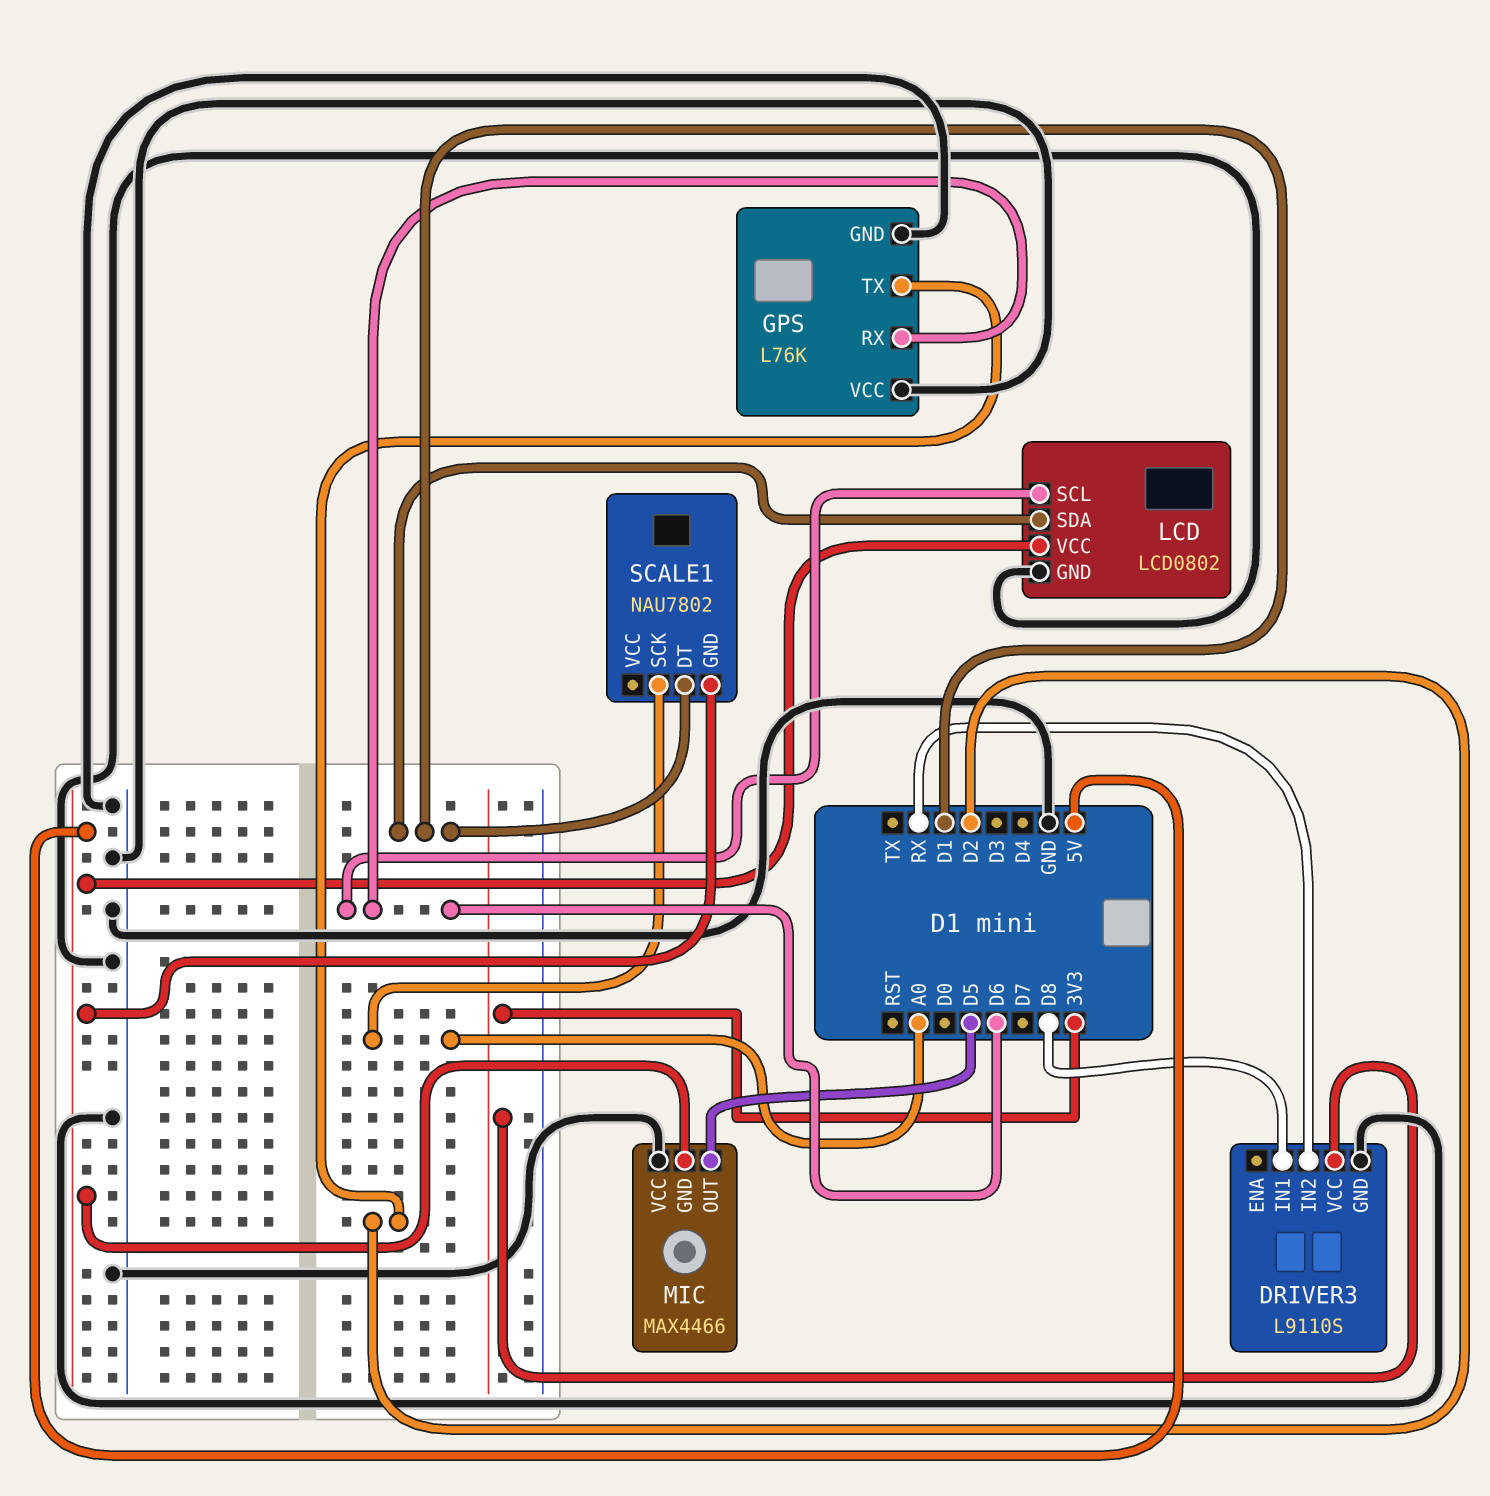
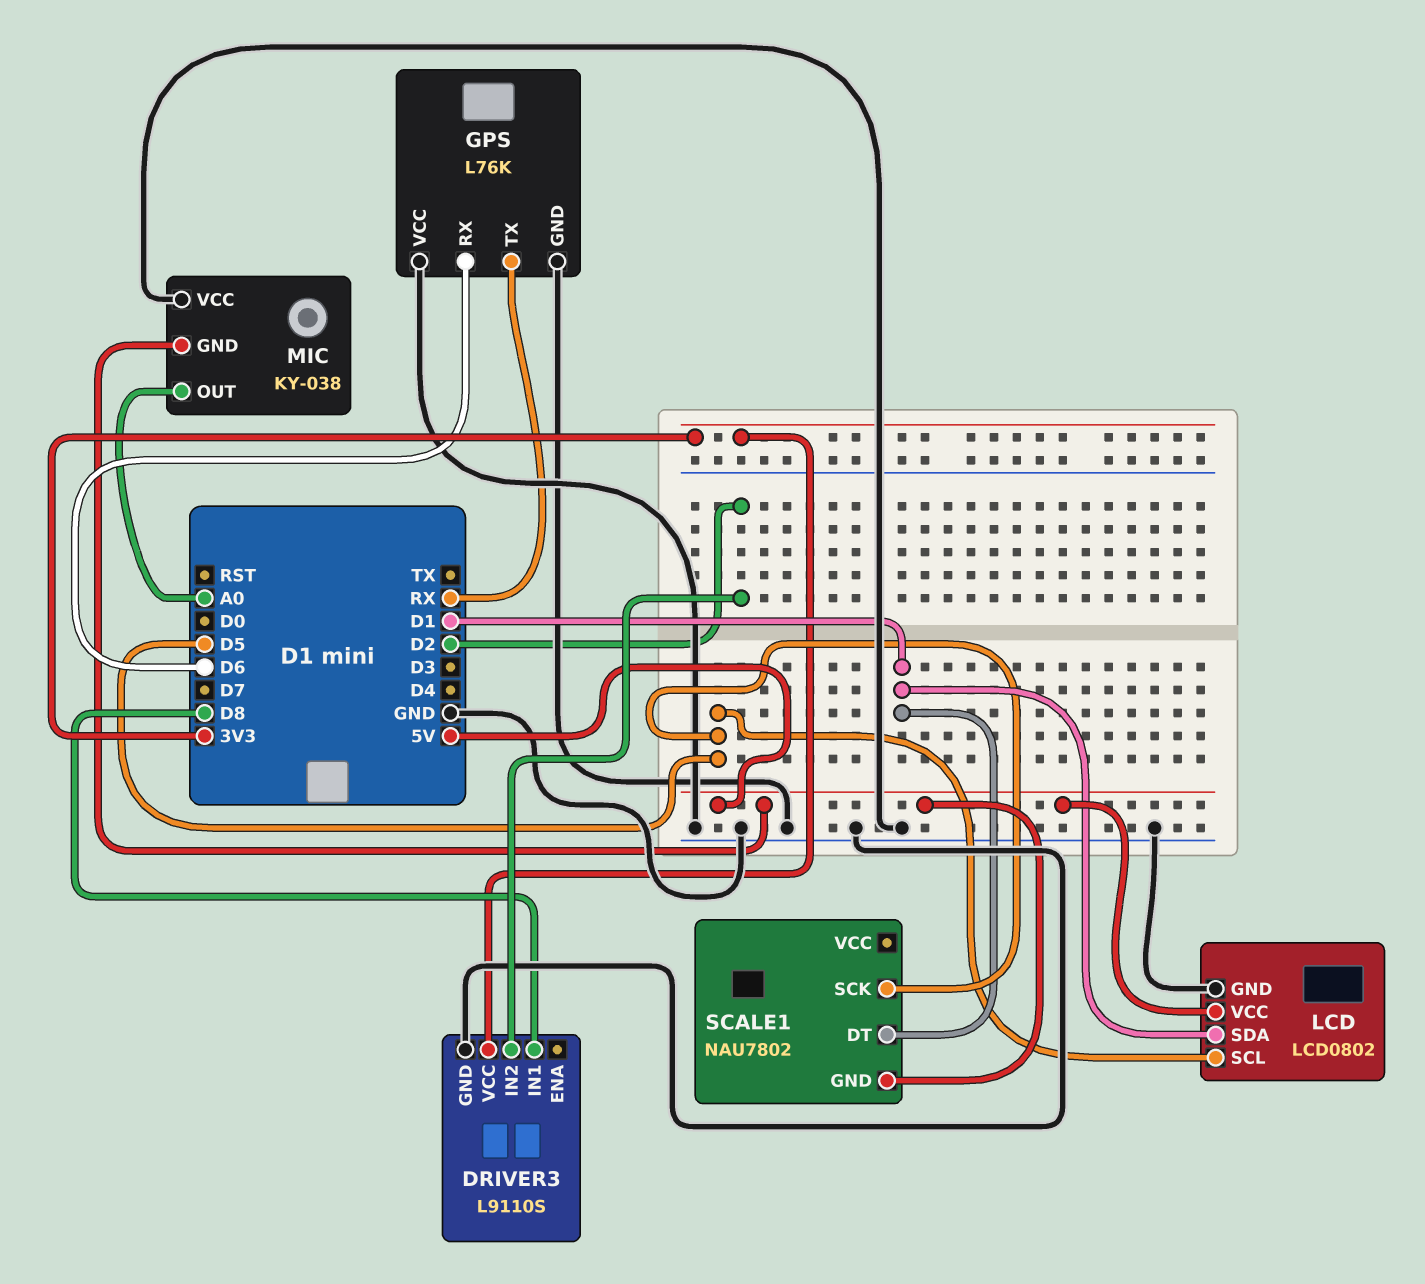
DRIVER3 pin IN2: RX -> D2
GPS pin TX: D2 -> RX
LCD pin SCL: D6 -> D5
MIC: MAX4466 -> KY-038
MIC pin OUT: D5 -> A0
SCALE1 pin SCK: A0 -> D5

